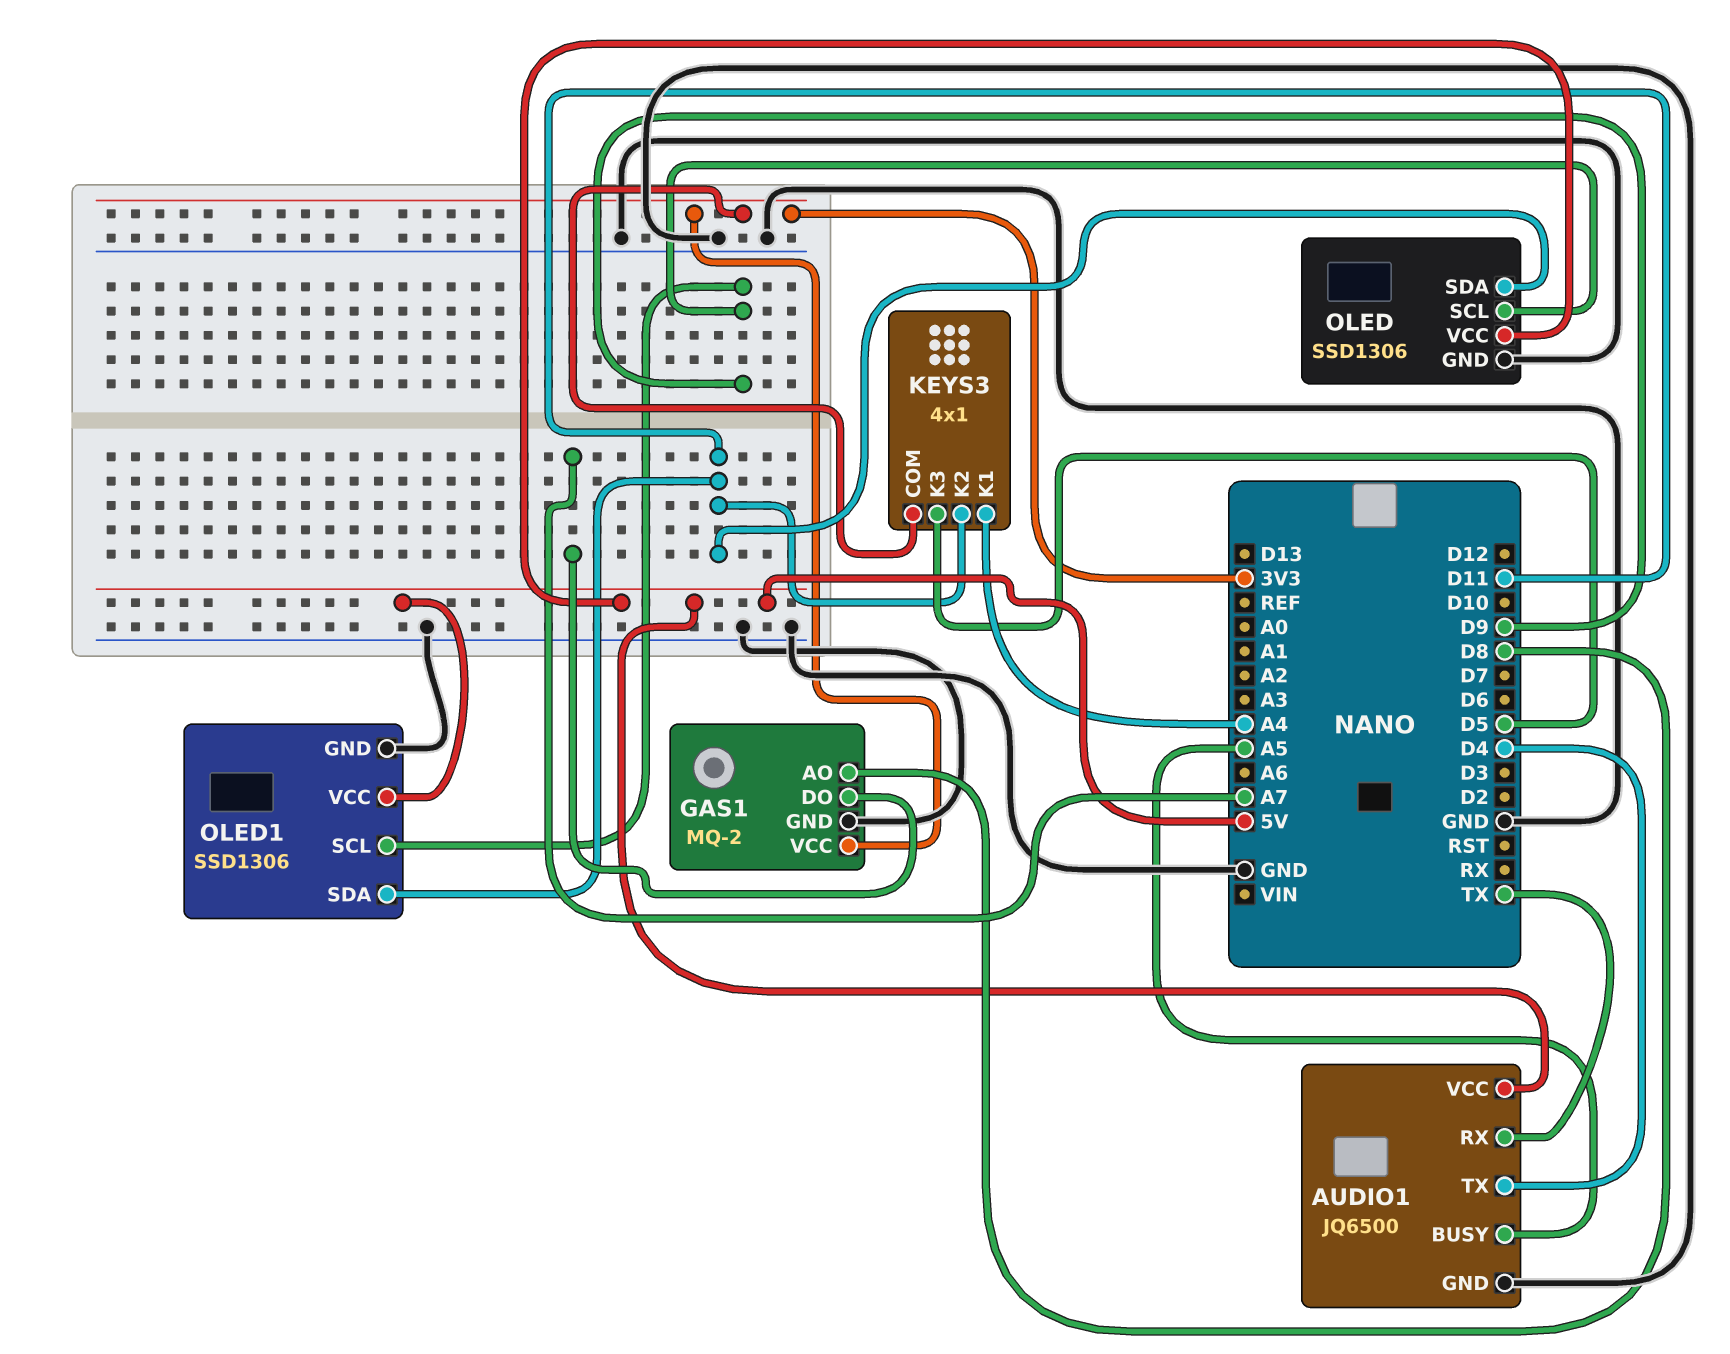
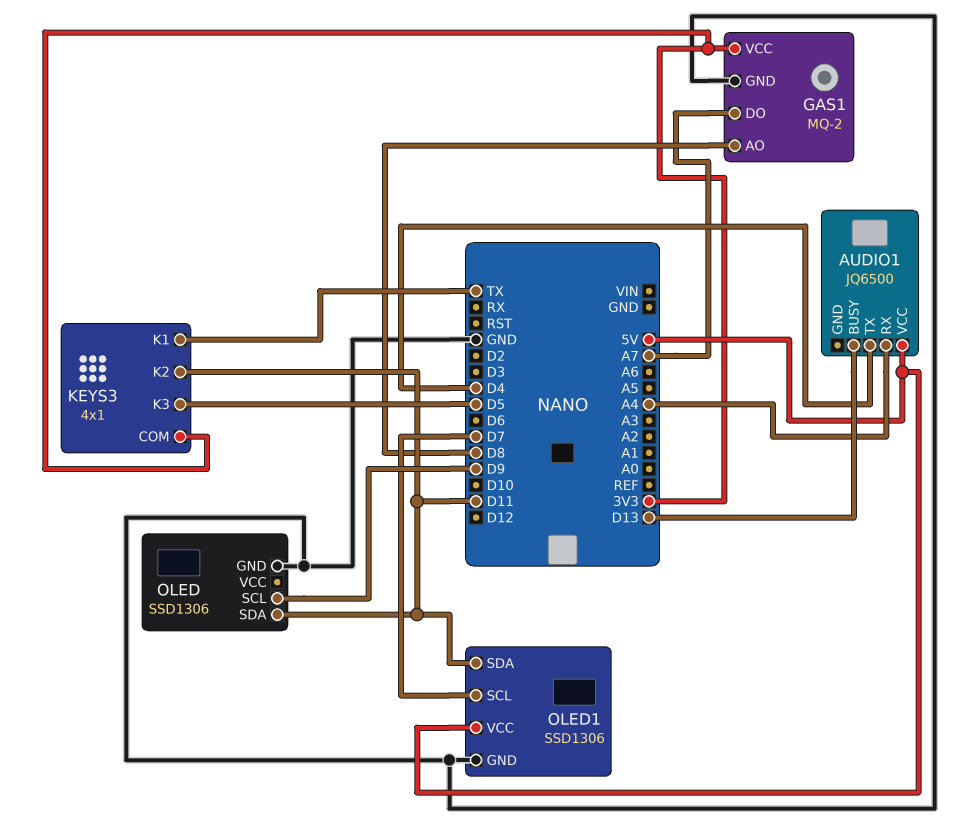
AUDIO1 pin BUSY: A5 -> D13
AUDIO1 pin GND: GND -> none
AUDIO1 pin RX: TX -> A4
KEYS3 pin K1: A4 -> TX
OLED pin VCC: 5V -> none
OLED1 pin SCL: D9 -> D7

